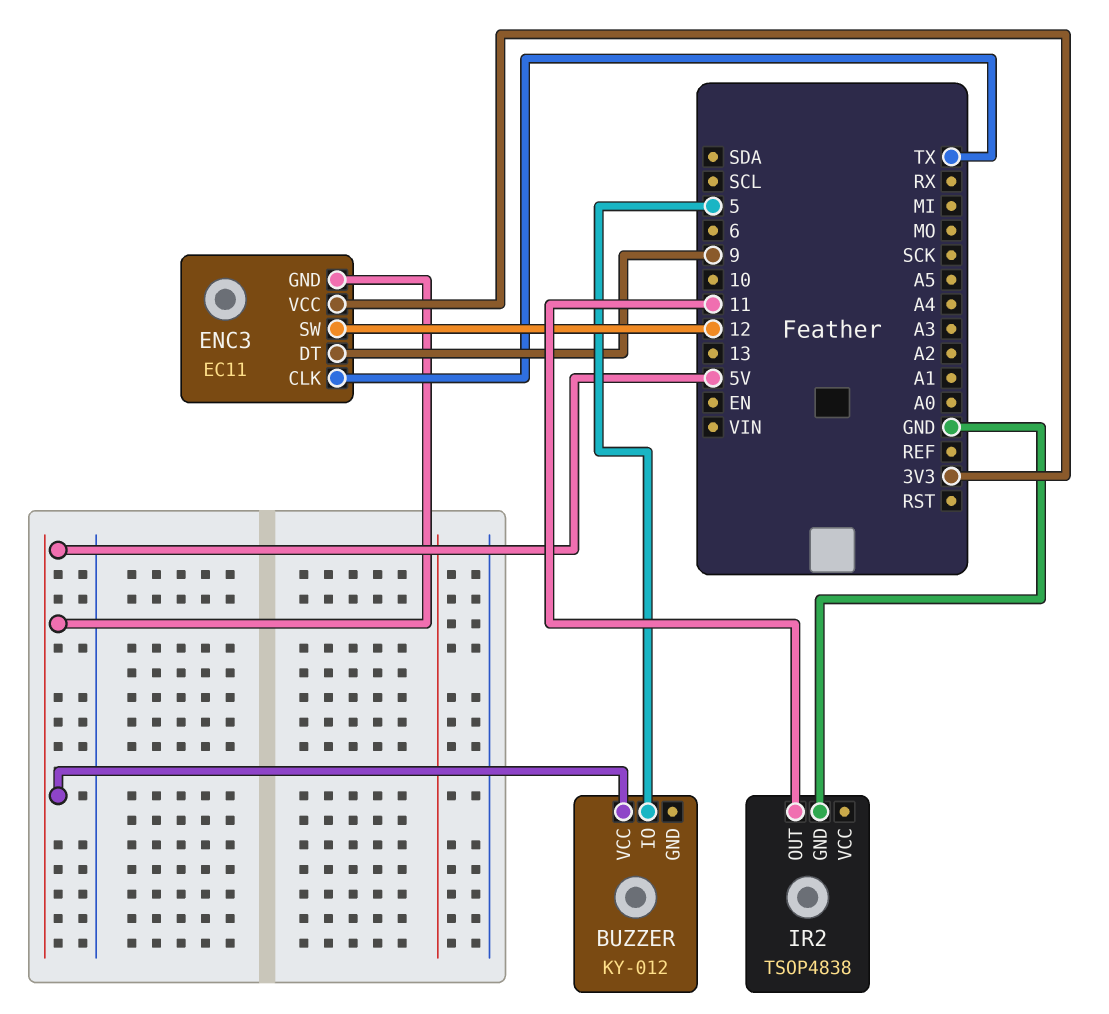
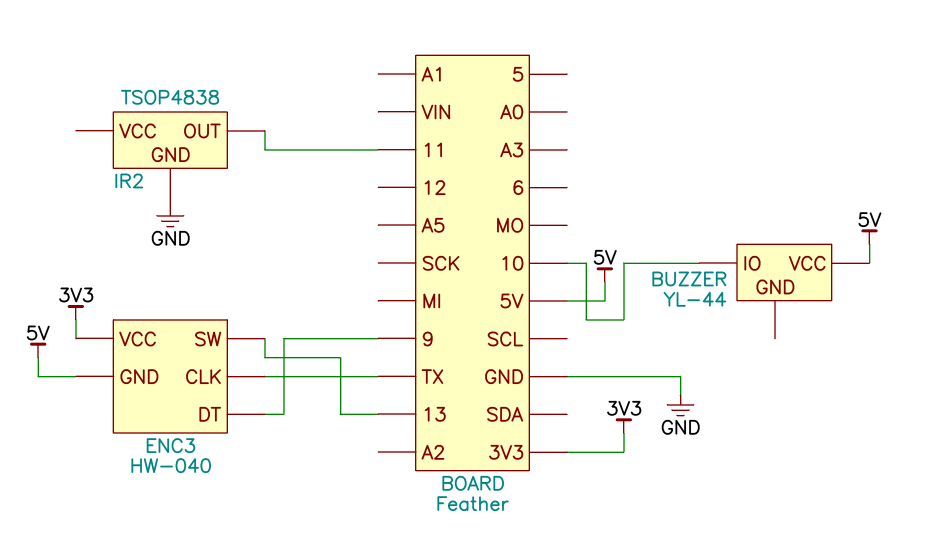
BUZZER: KY-012 -> YL-44
BUZZER pin IO: 5 -> 10
ENC3: EC11 -> HW-040
ENC3 pin SW: 12 -> 13

